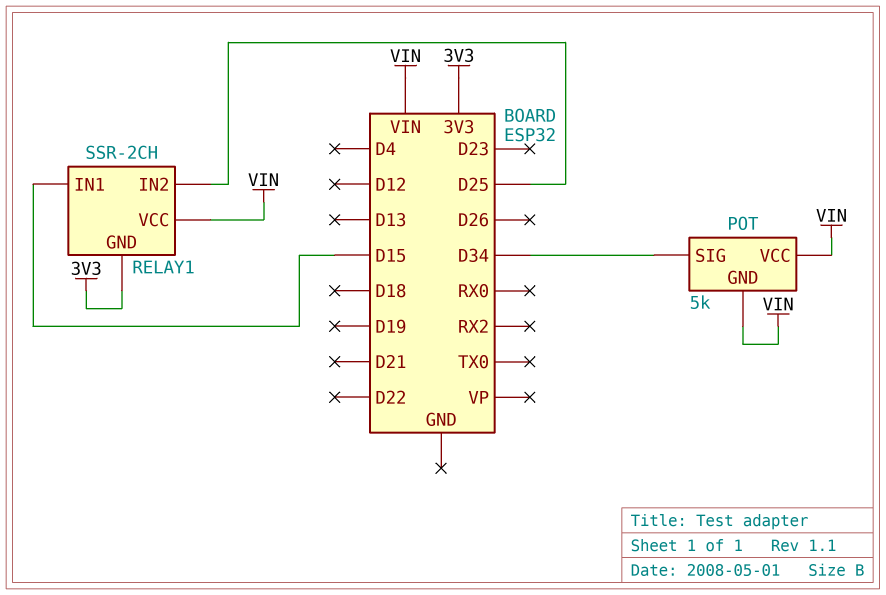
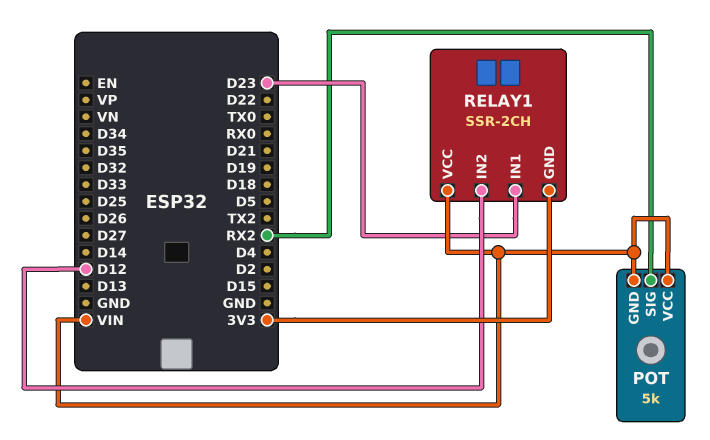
POT pin SIG: D34 -> RX2
RELAY1 pin IN1: D15 -> D23
RELAY1 pin IN2: D25 -> D12

